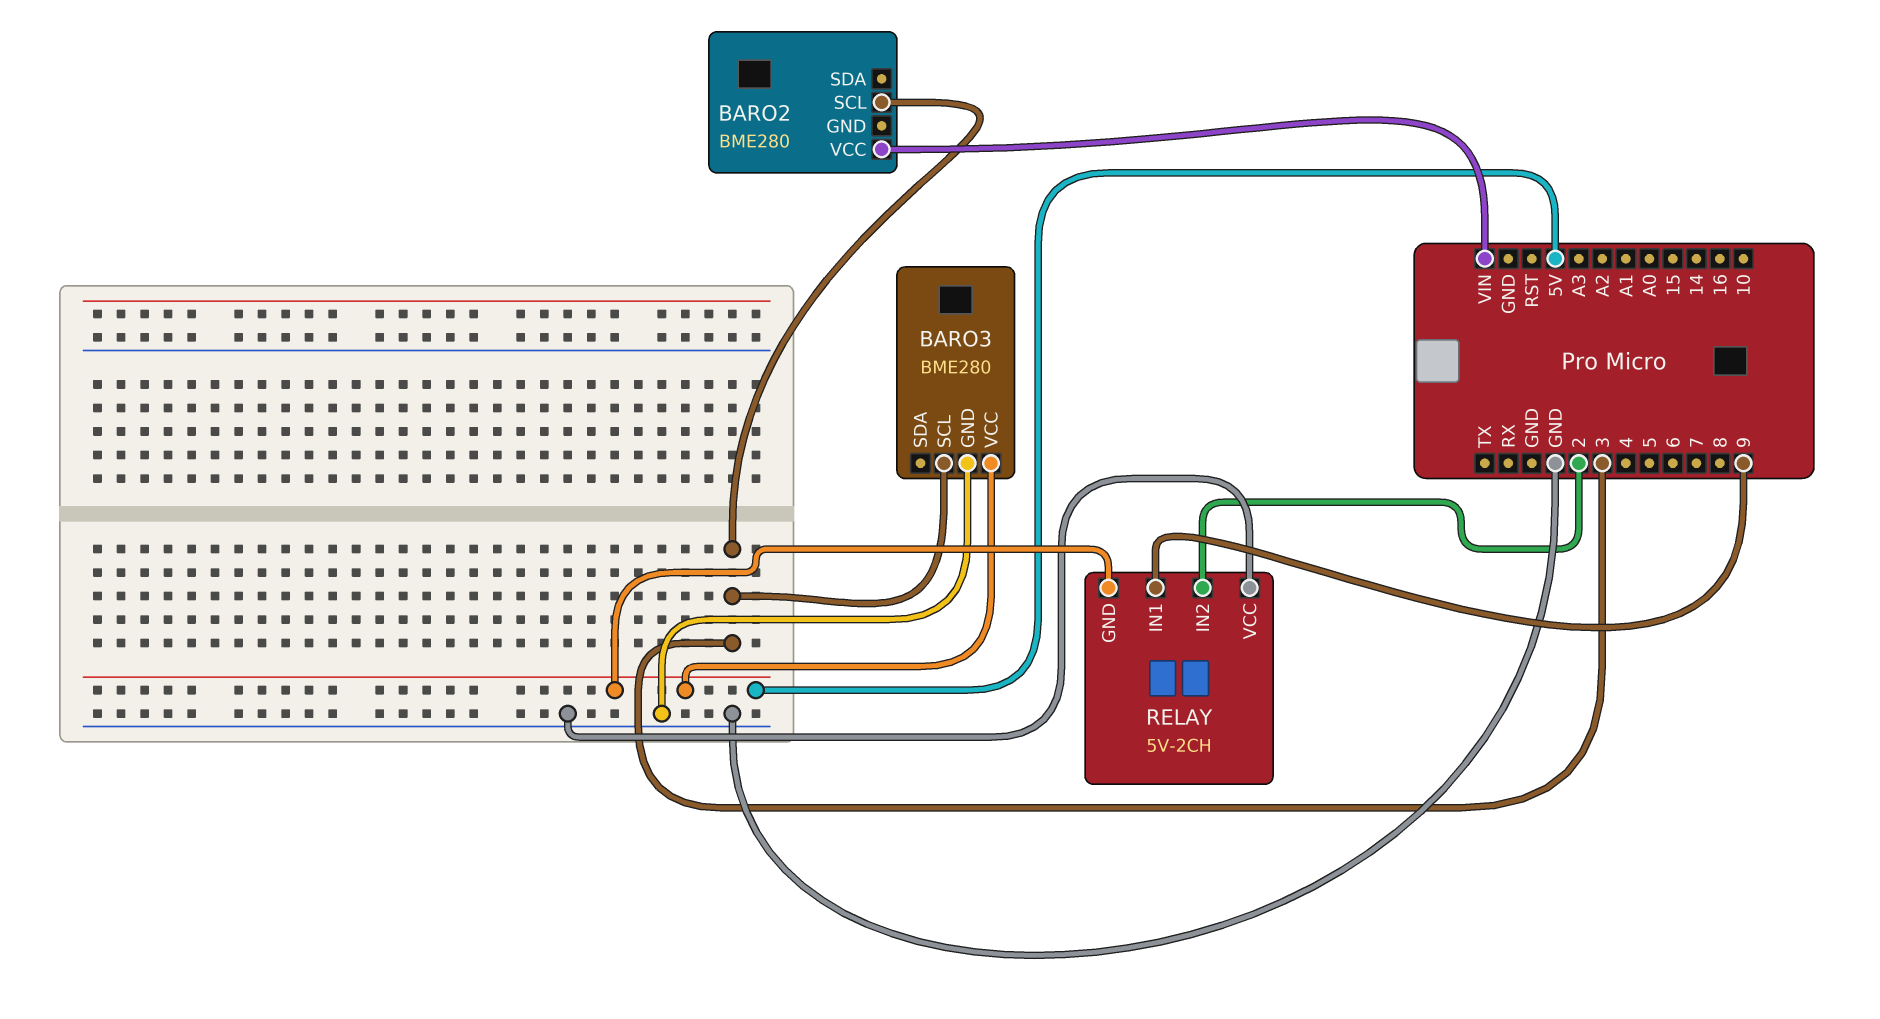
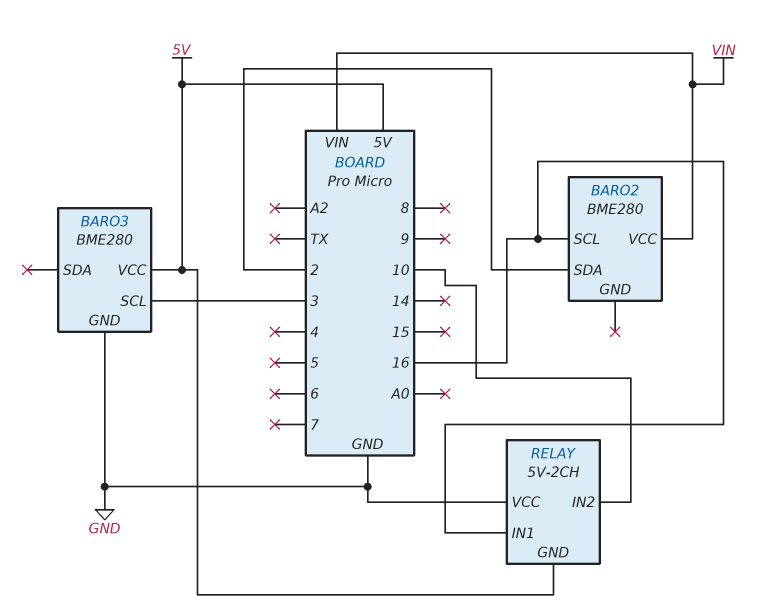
BARO2 pin SCL: 3 -> 16
BARO2 pin SDA: none -> 2
RELAY pin IN1: 9 -> 16
RELAY pin IN2: 2 -> 10

